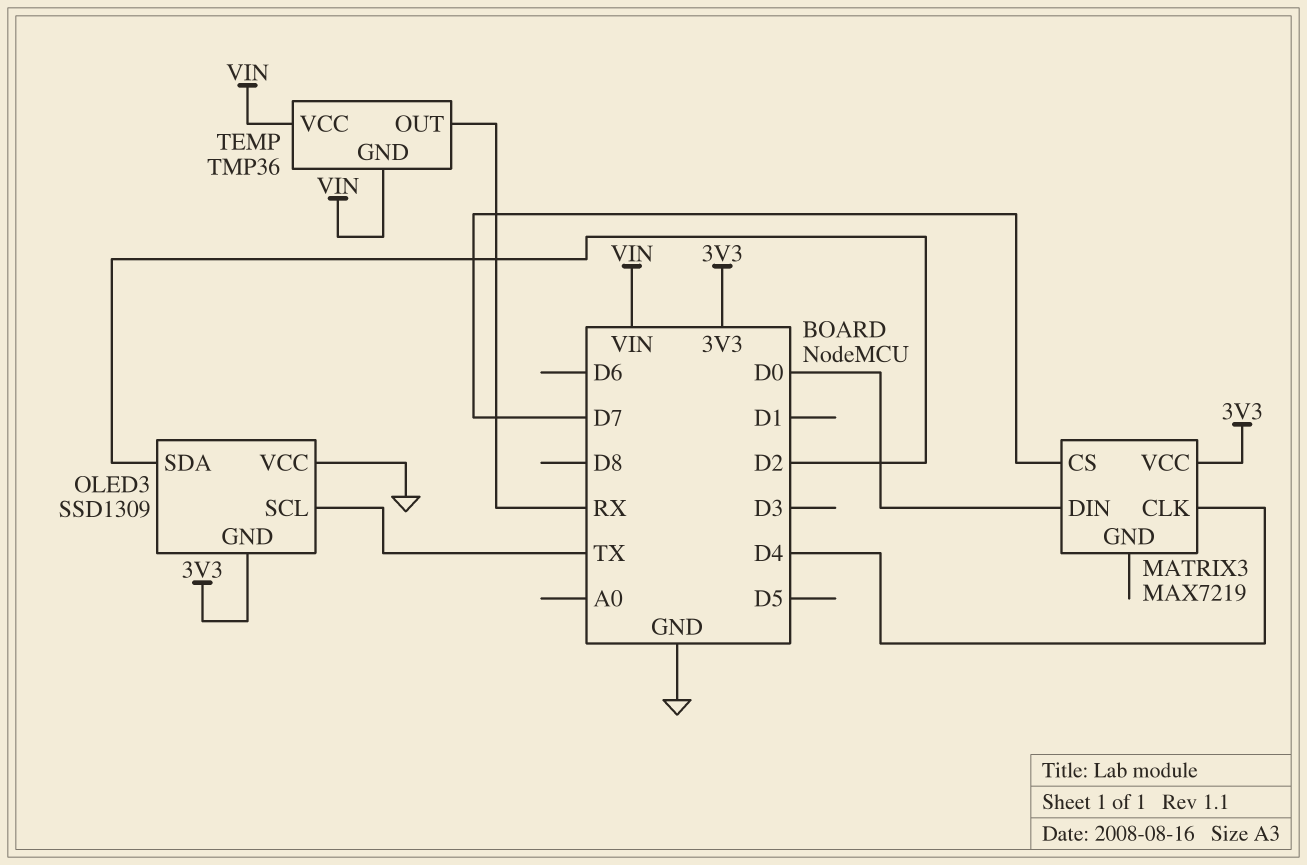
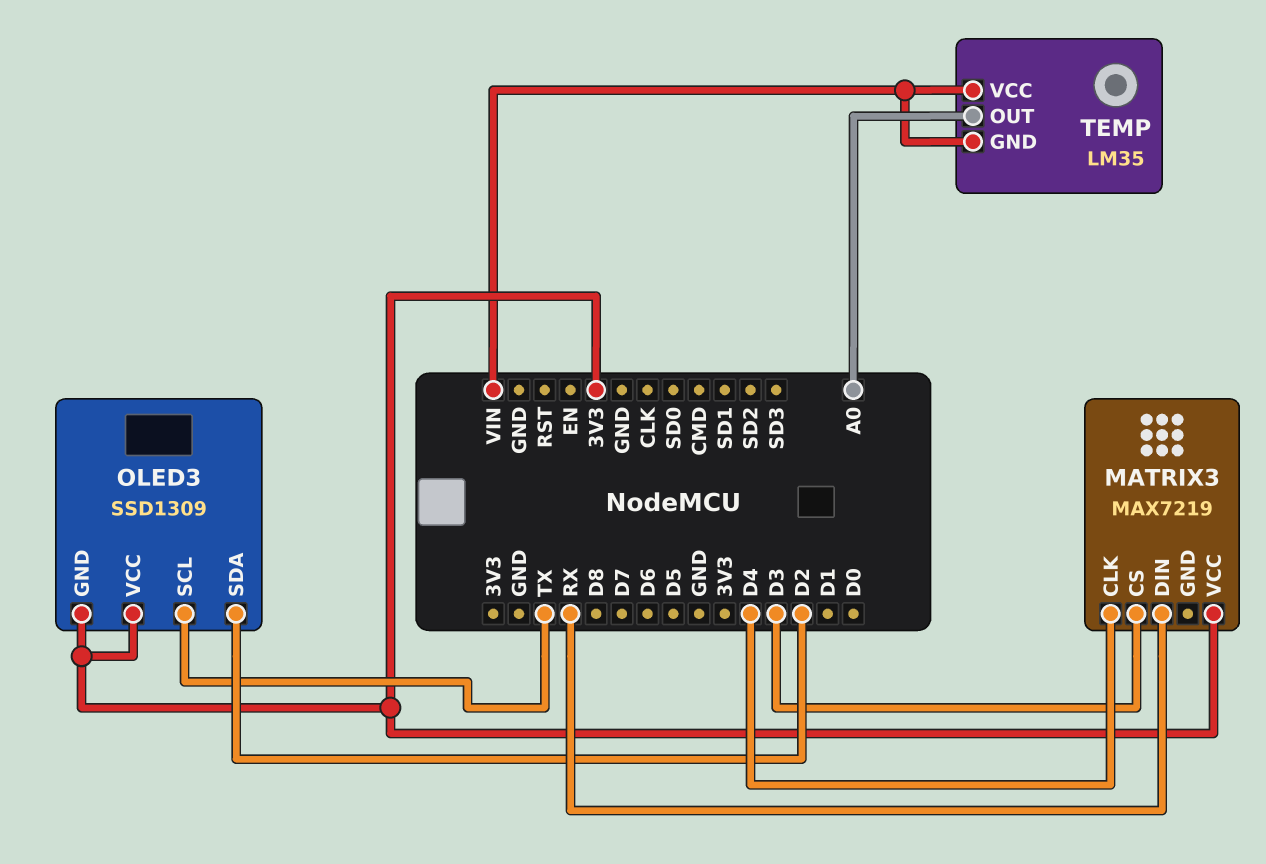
MATRIX3 pin CS: D7 -> D3
MATRIX3 pin DIN: D0 -> RX
OLED3 pin VCC: GND -> 3V3
TEMP: TMP36 -> LM35
TEMP pin OUT: RX -> A0

